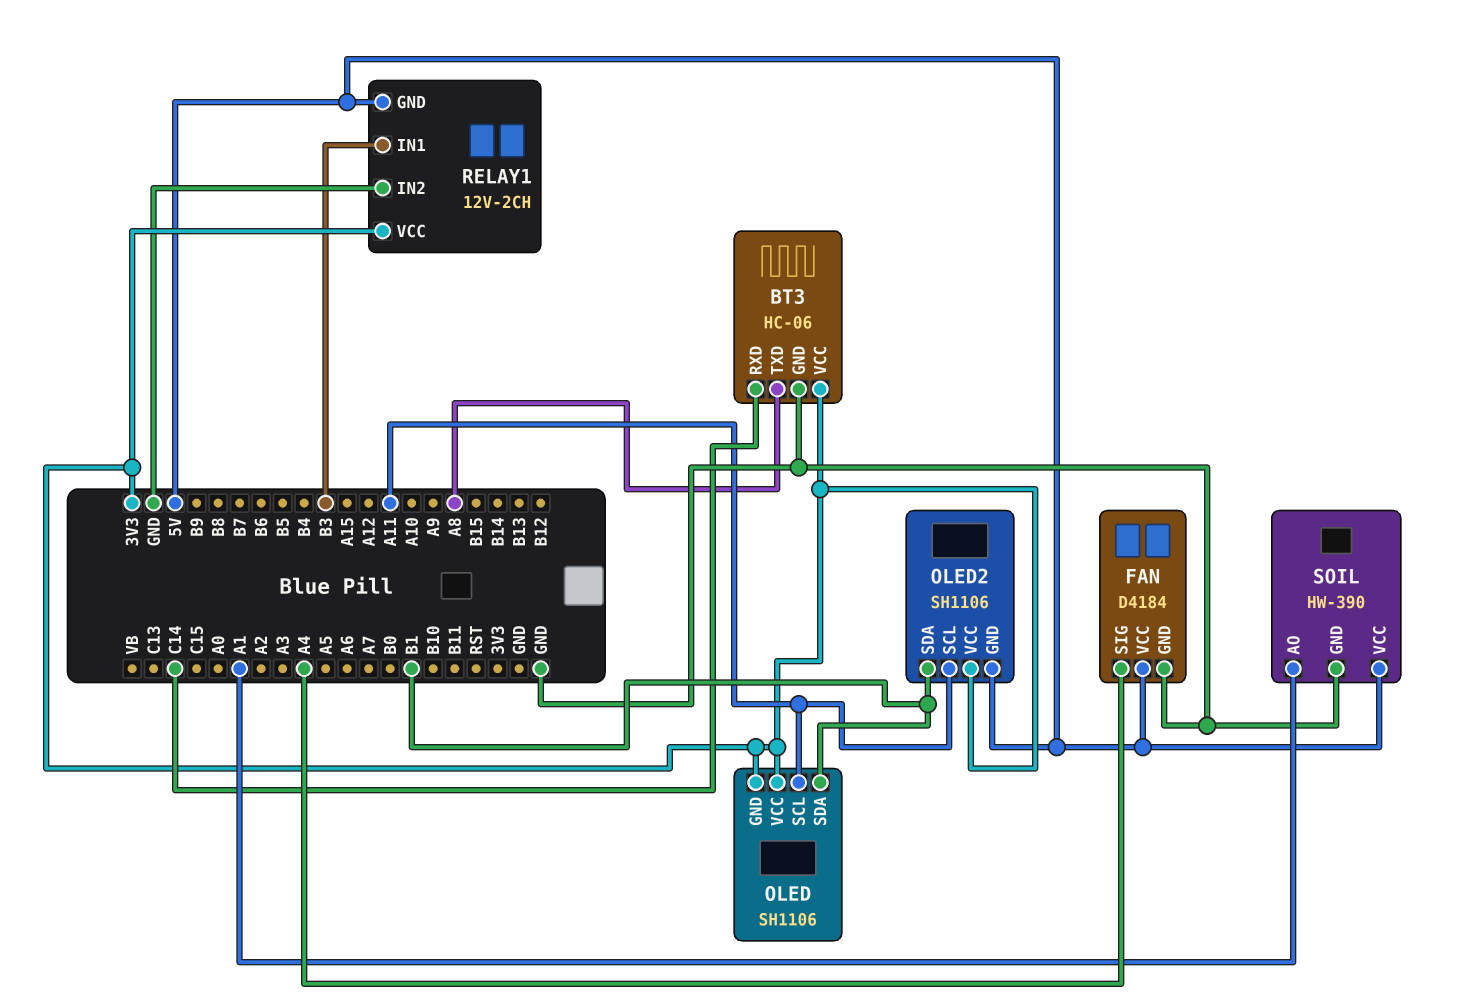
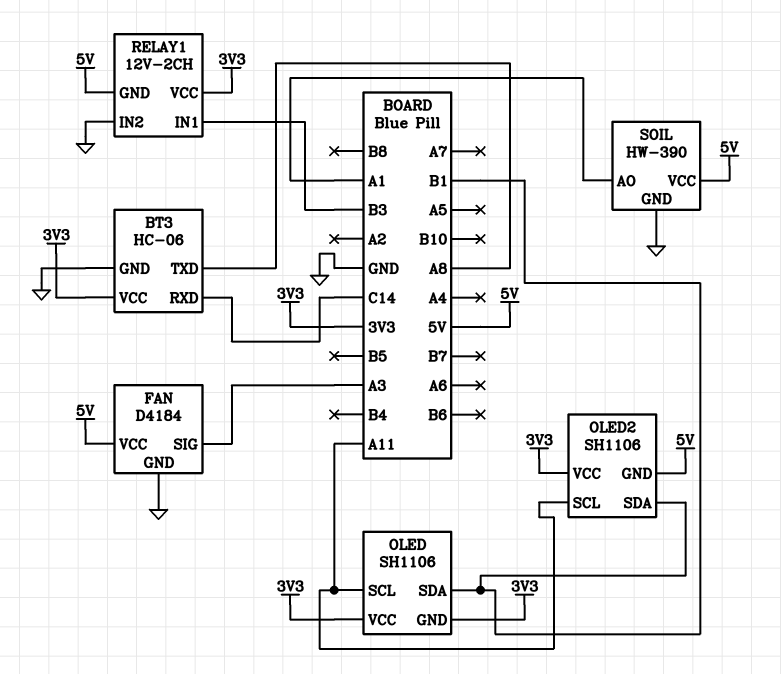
FAN pin SIG: A4 -> A3

